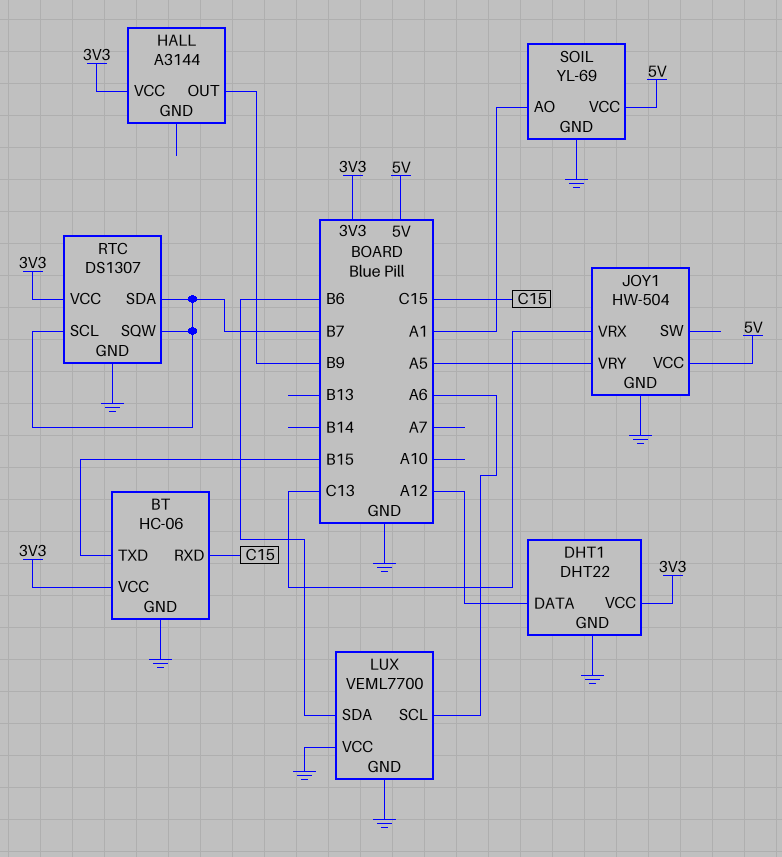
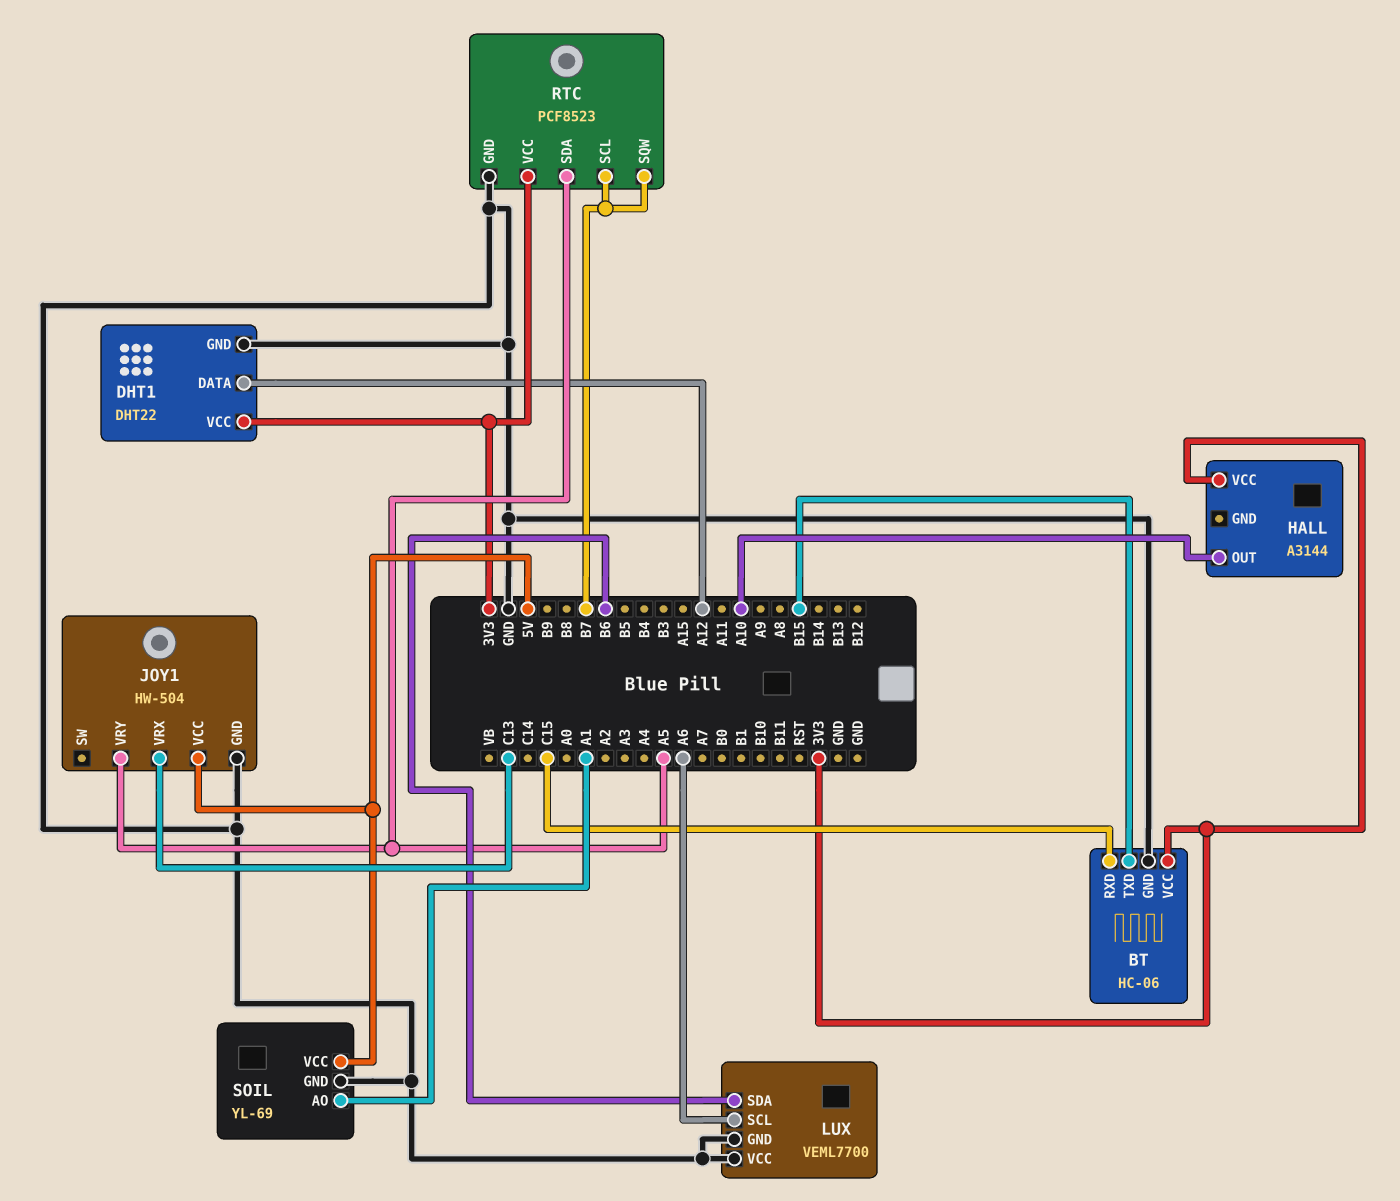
HALL pin OUT: B9 -> A10
RTC: DS1307 -> PCF8523
RTC pin SDA: B7 -> A5

